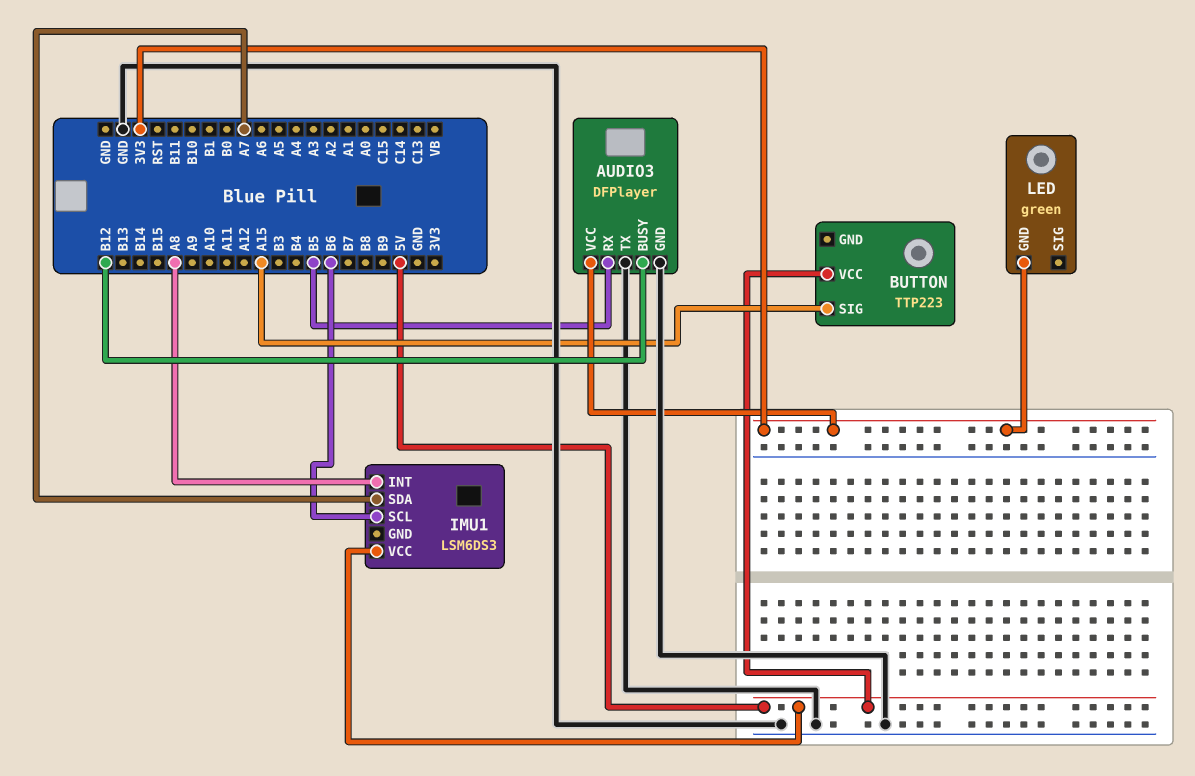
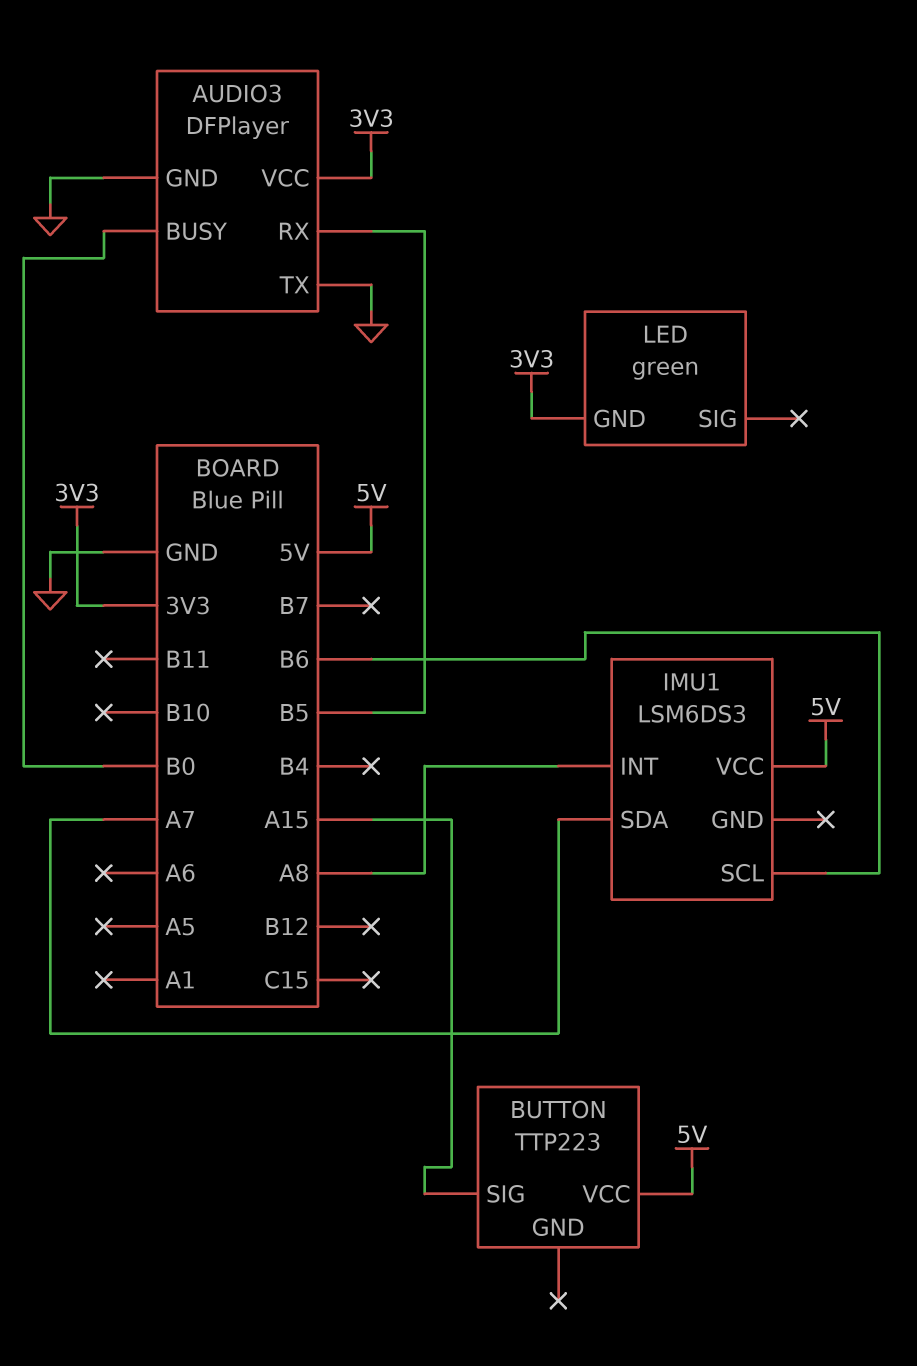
AUDIO3 pin BUSY: B12 -> B0

